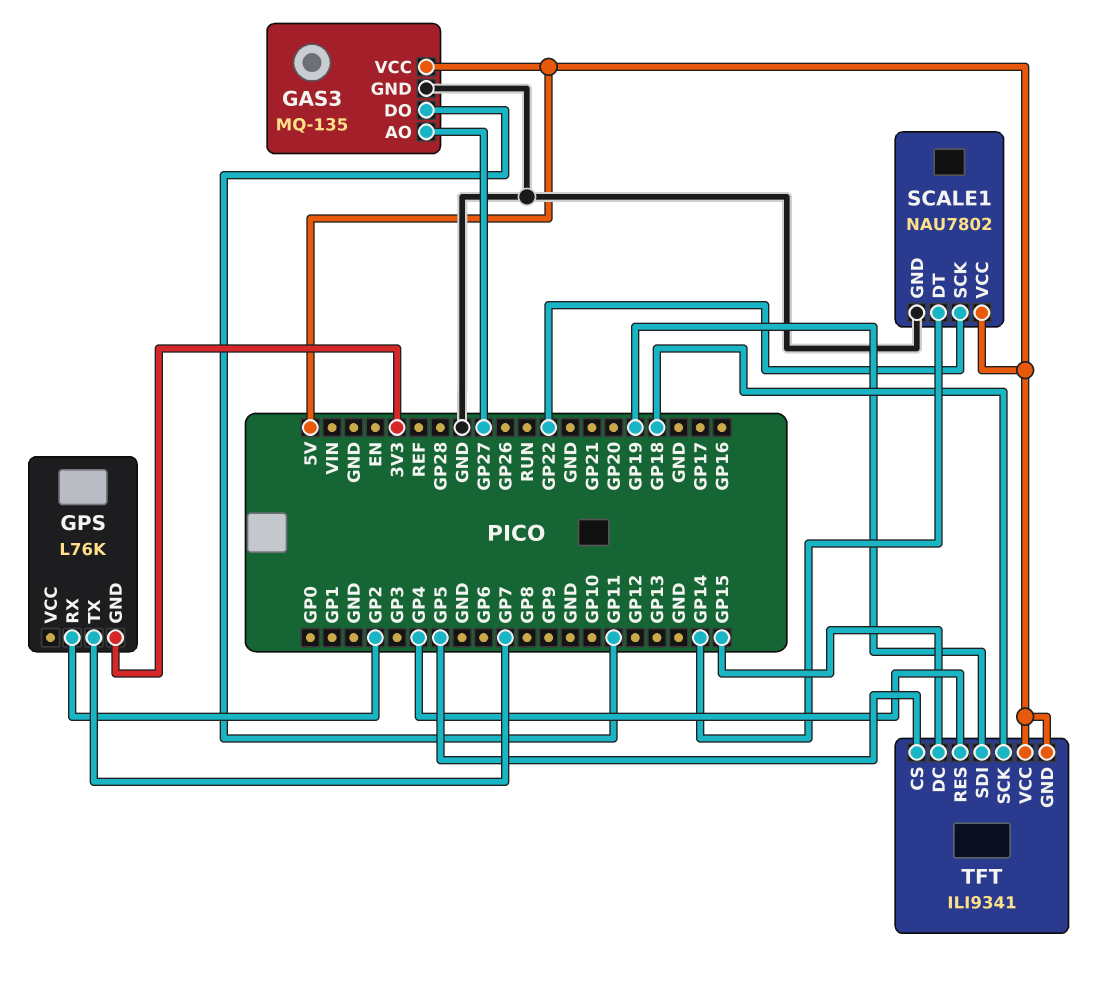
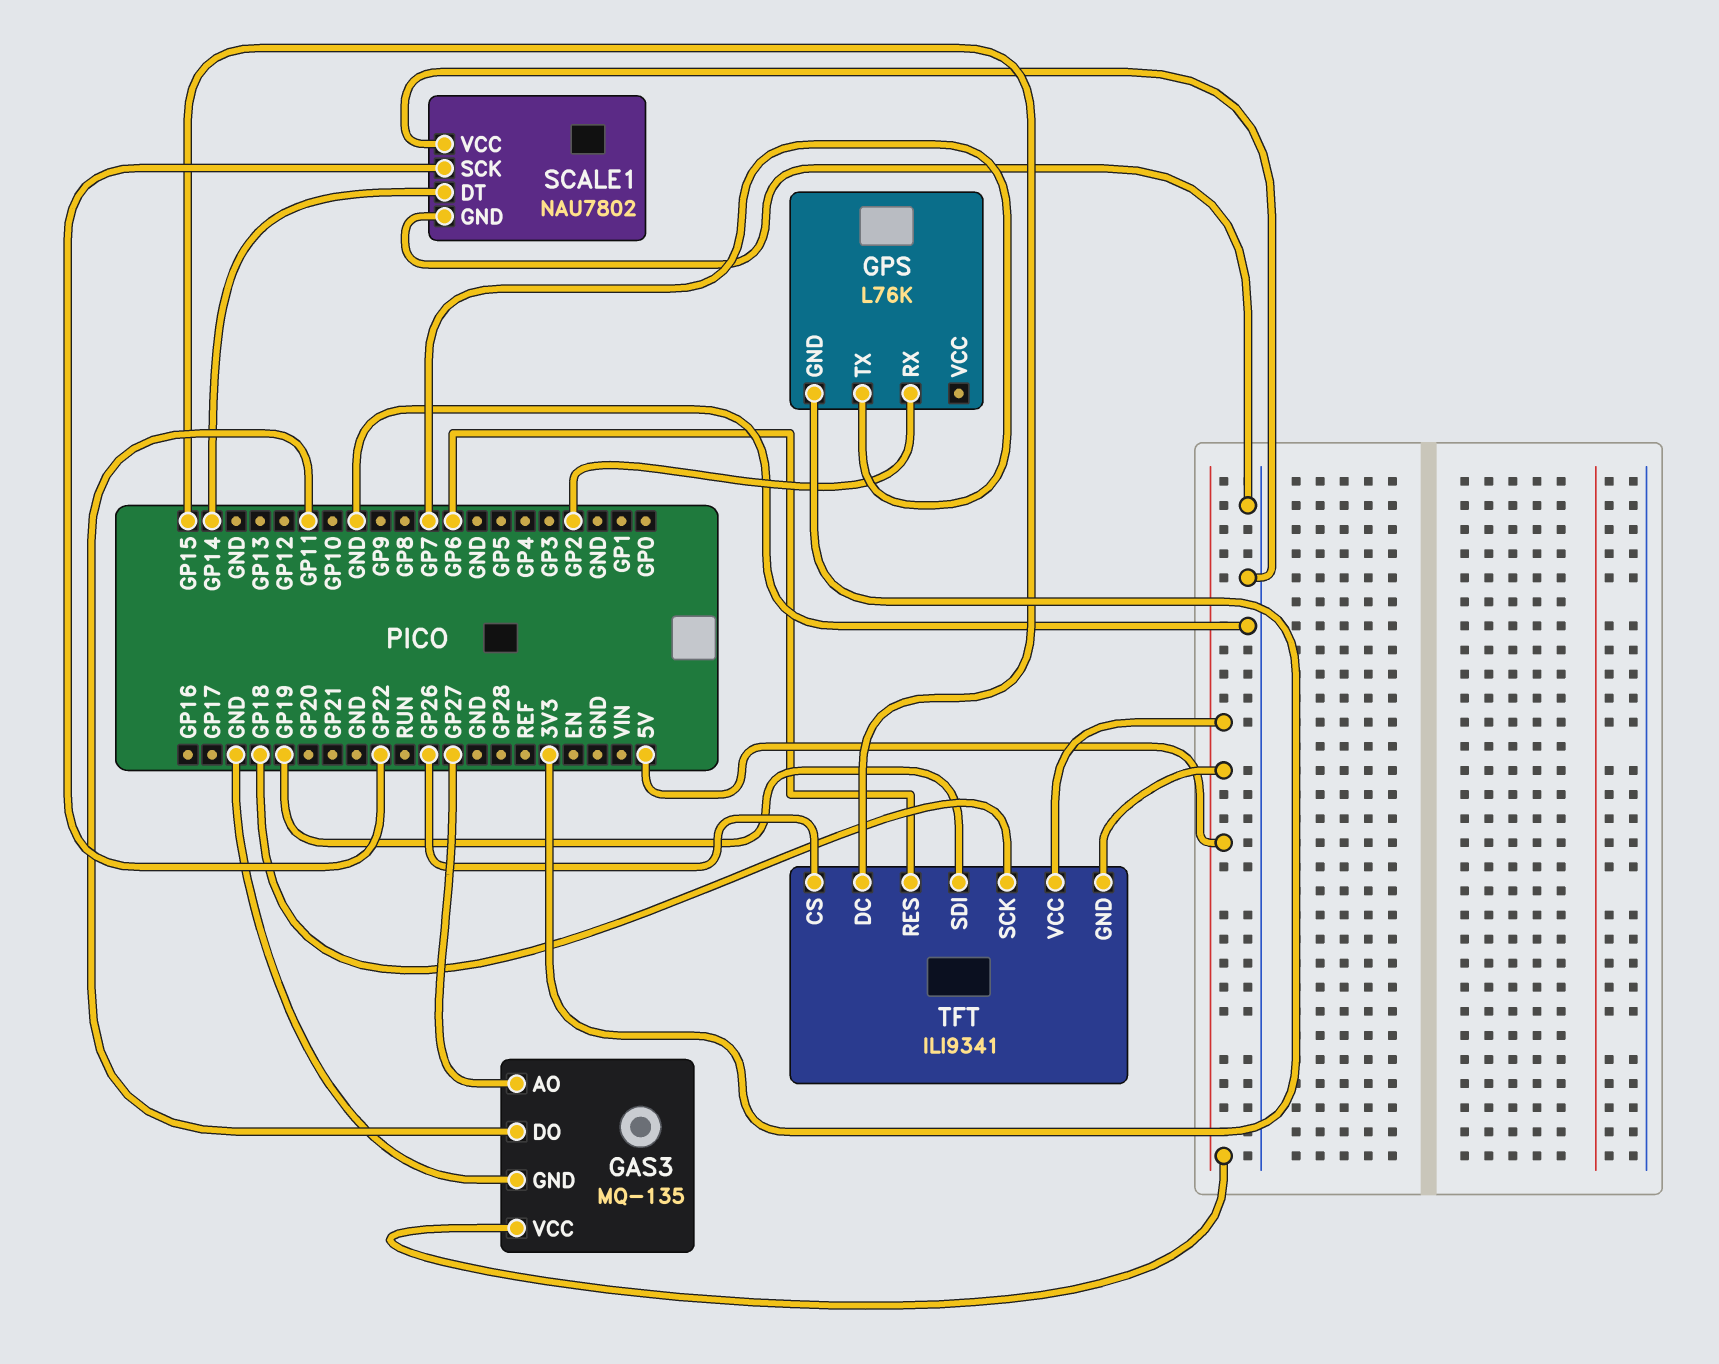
SCALE1 pin VCC: 5V -> GND
TFT pin CS: GP5 -> GP26
TFT pin RES: GP4 -> GP6

